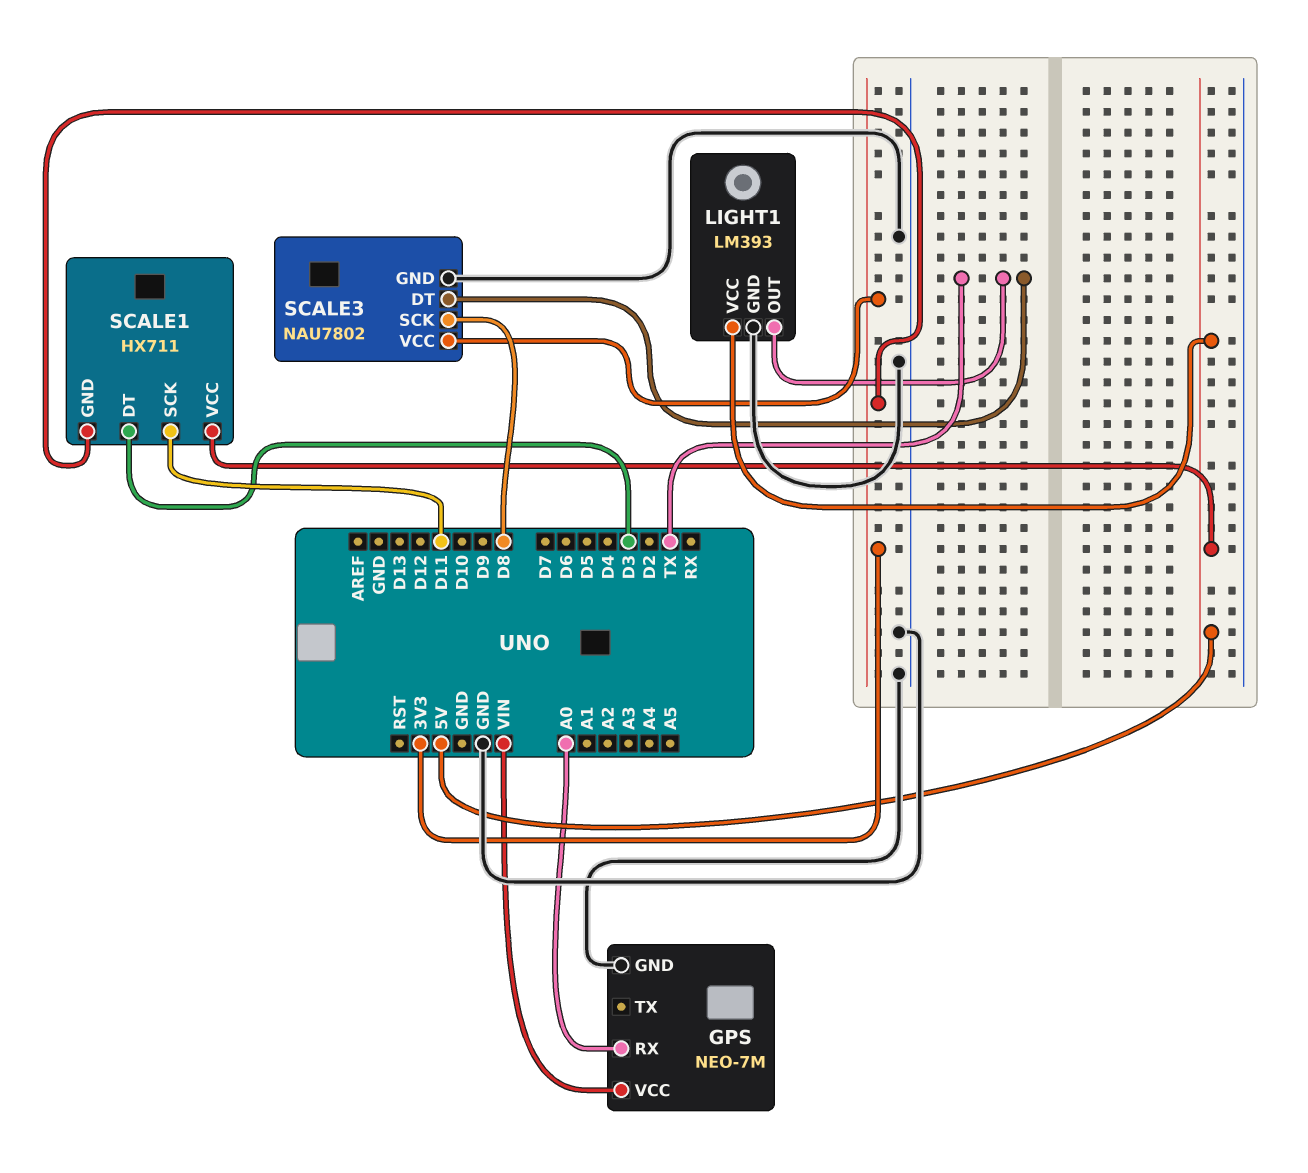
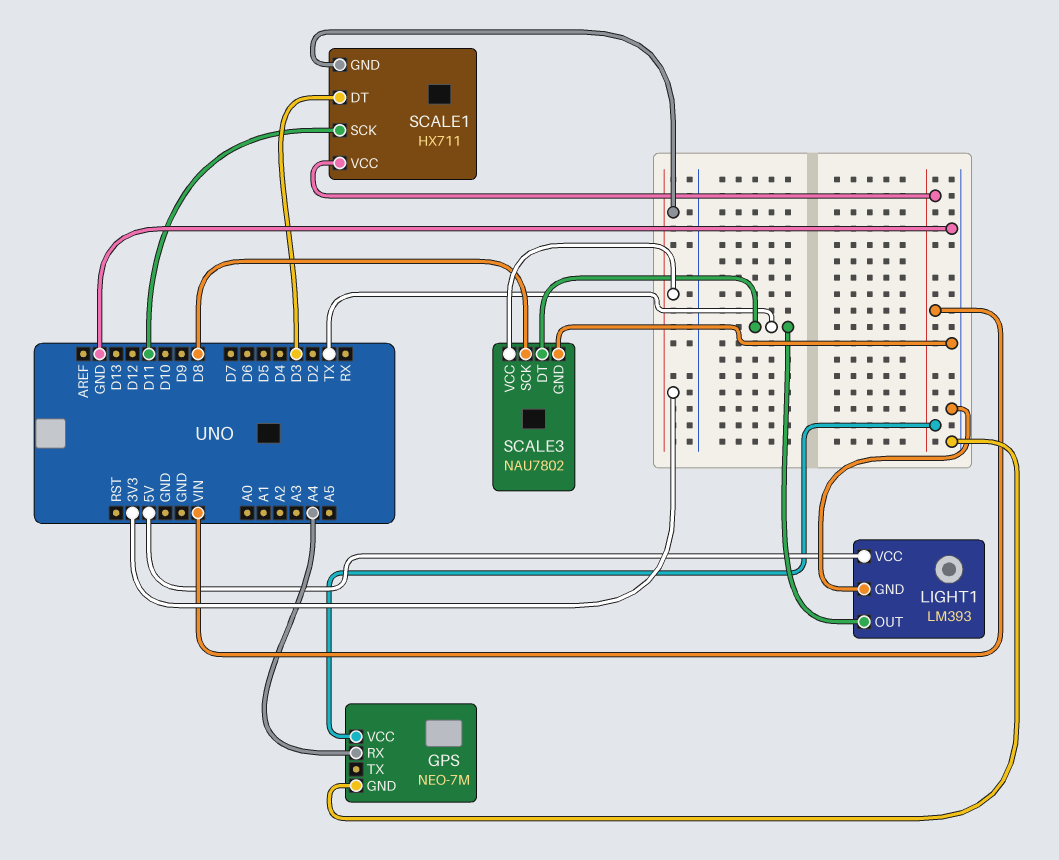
GPS pin RX: A0 -> A4
SCALE1 pin VCC: 5V -> VIN

